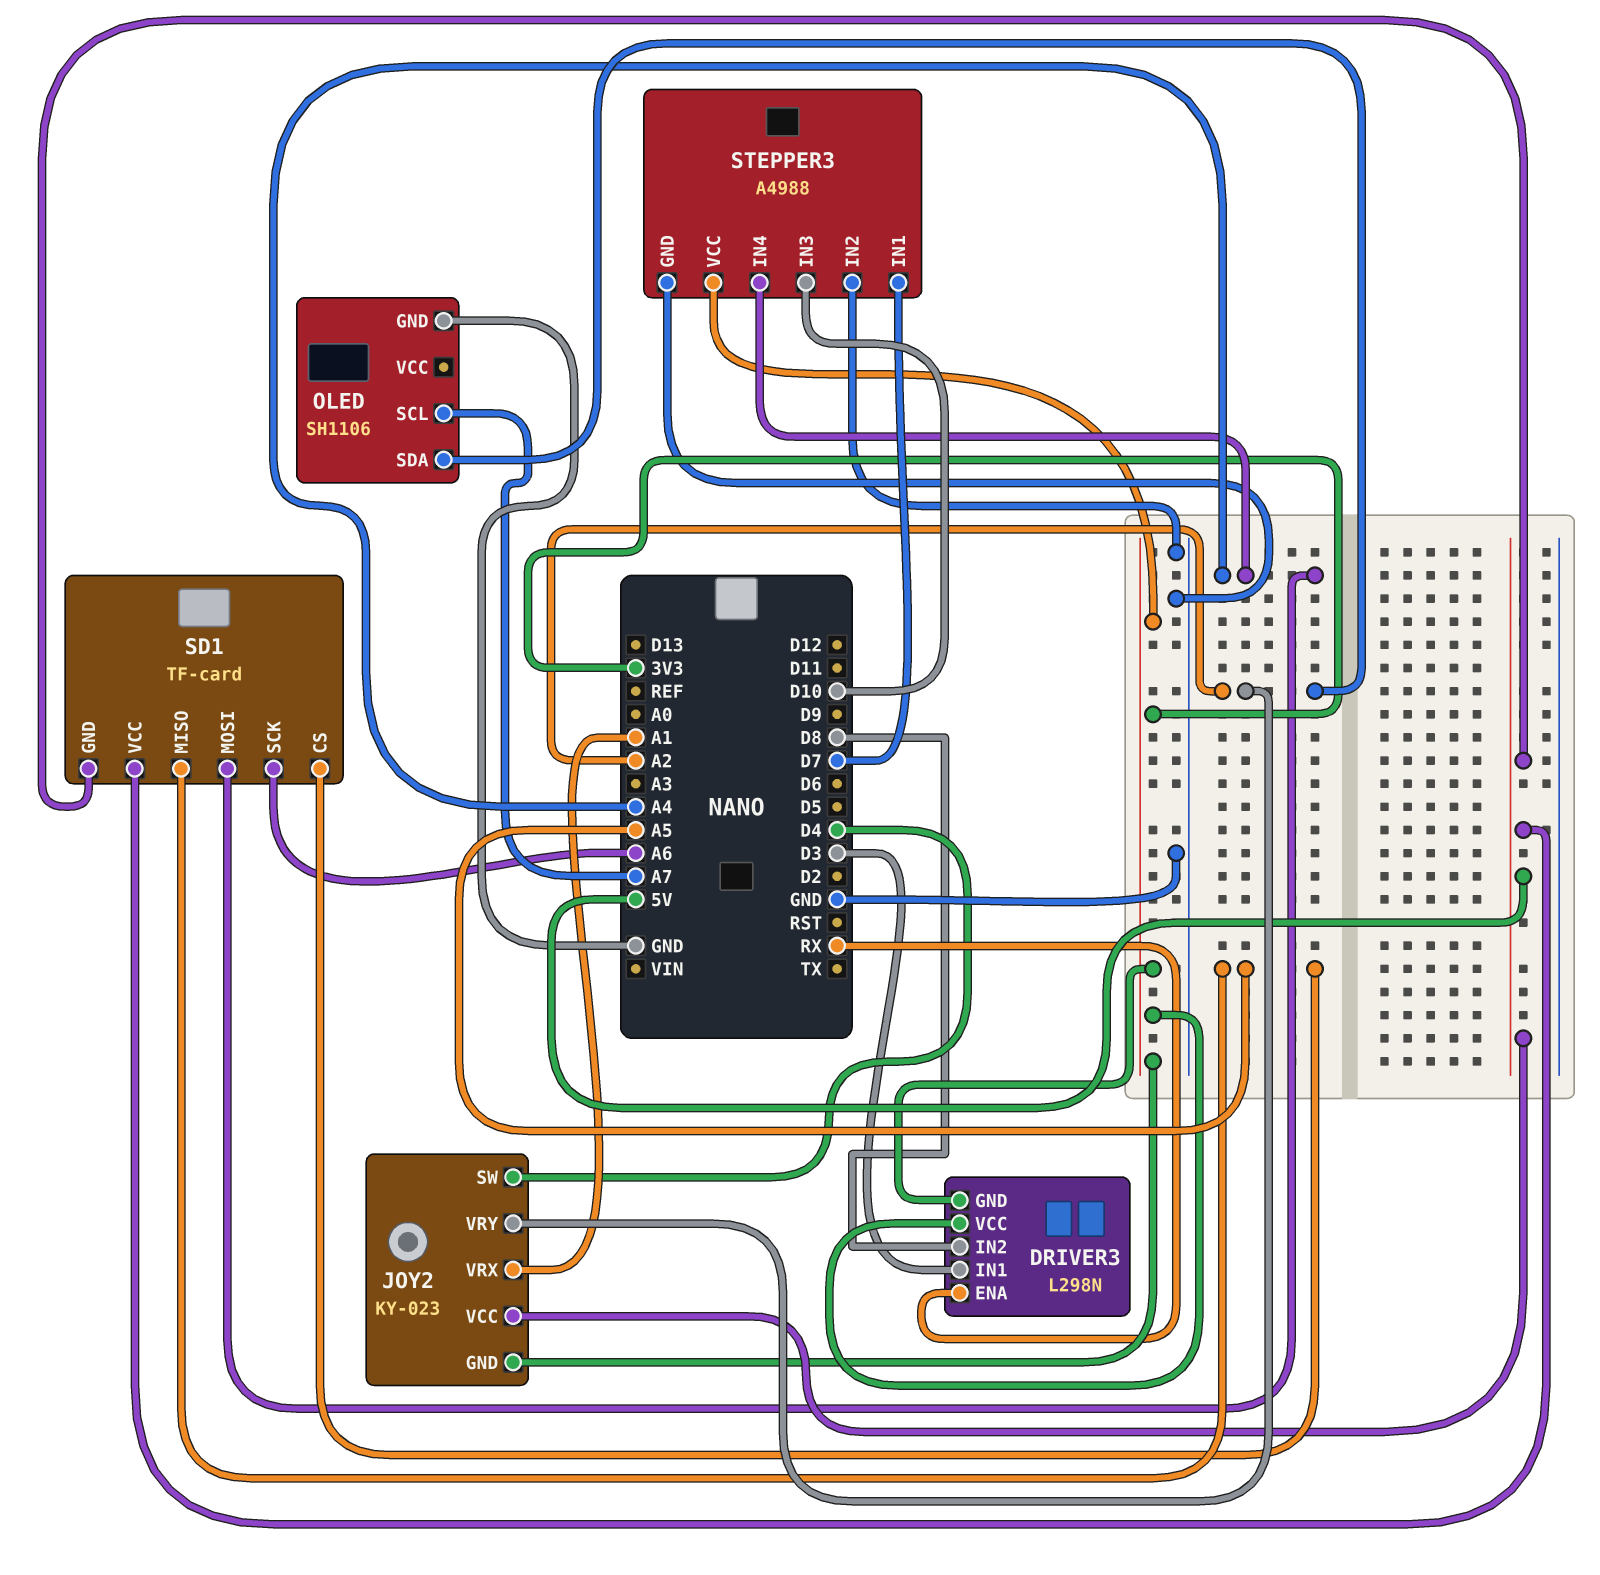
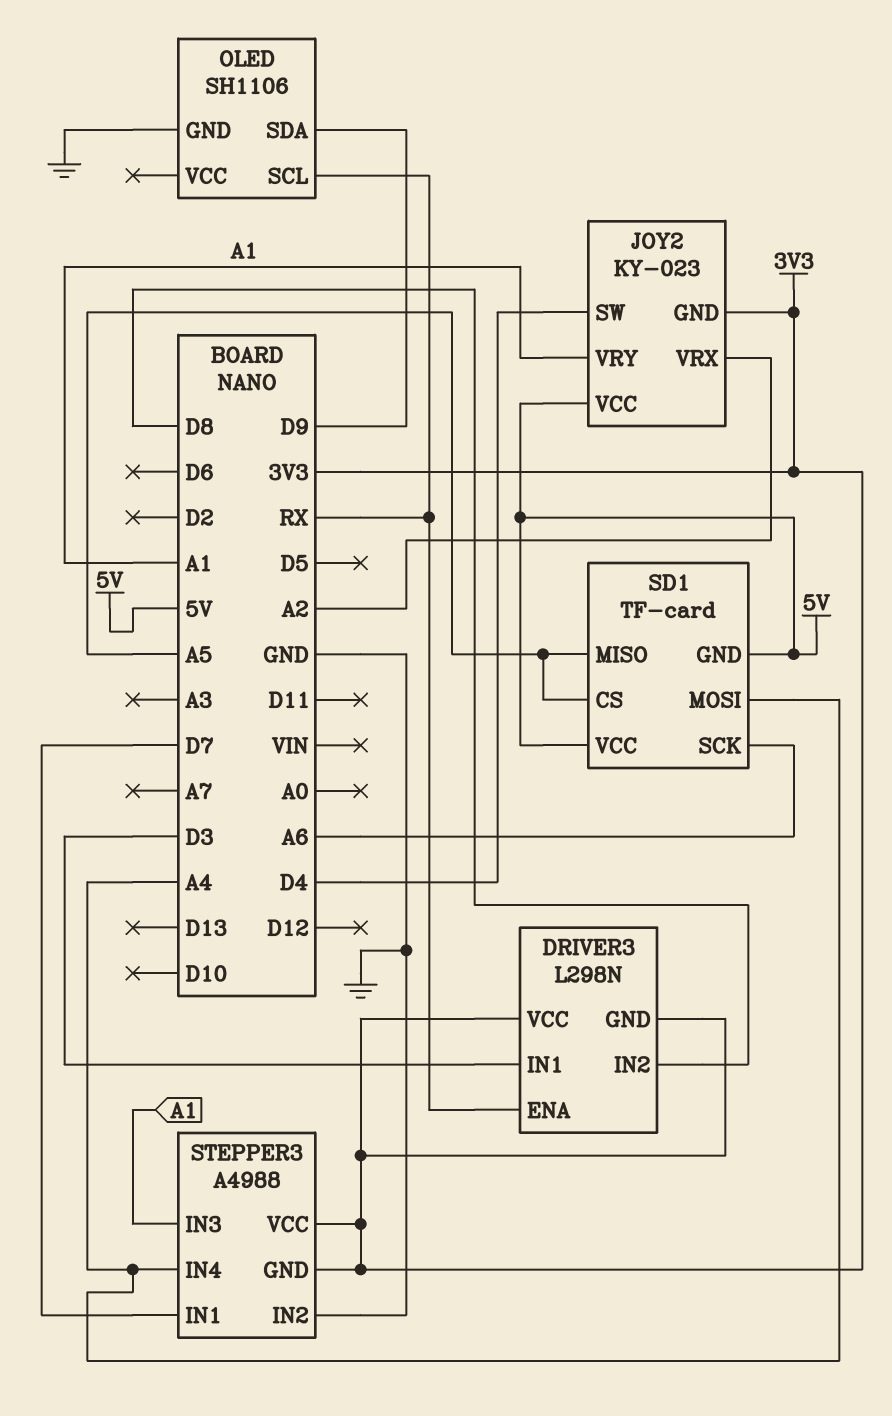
JOY2 pin VRX: A1 -> A2
JOY2 pin VRY: A2 -> A1
OLED pin SCL: A7 -> RX
OLED pin SDA: A2 -> D9
STEPPER3 pin GND: GND -> 3V3
STEPPER3 pin IN3: D10 -> A1

